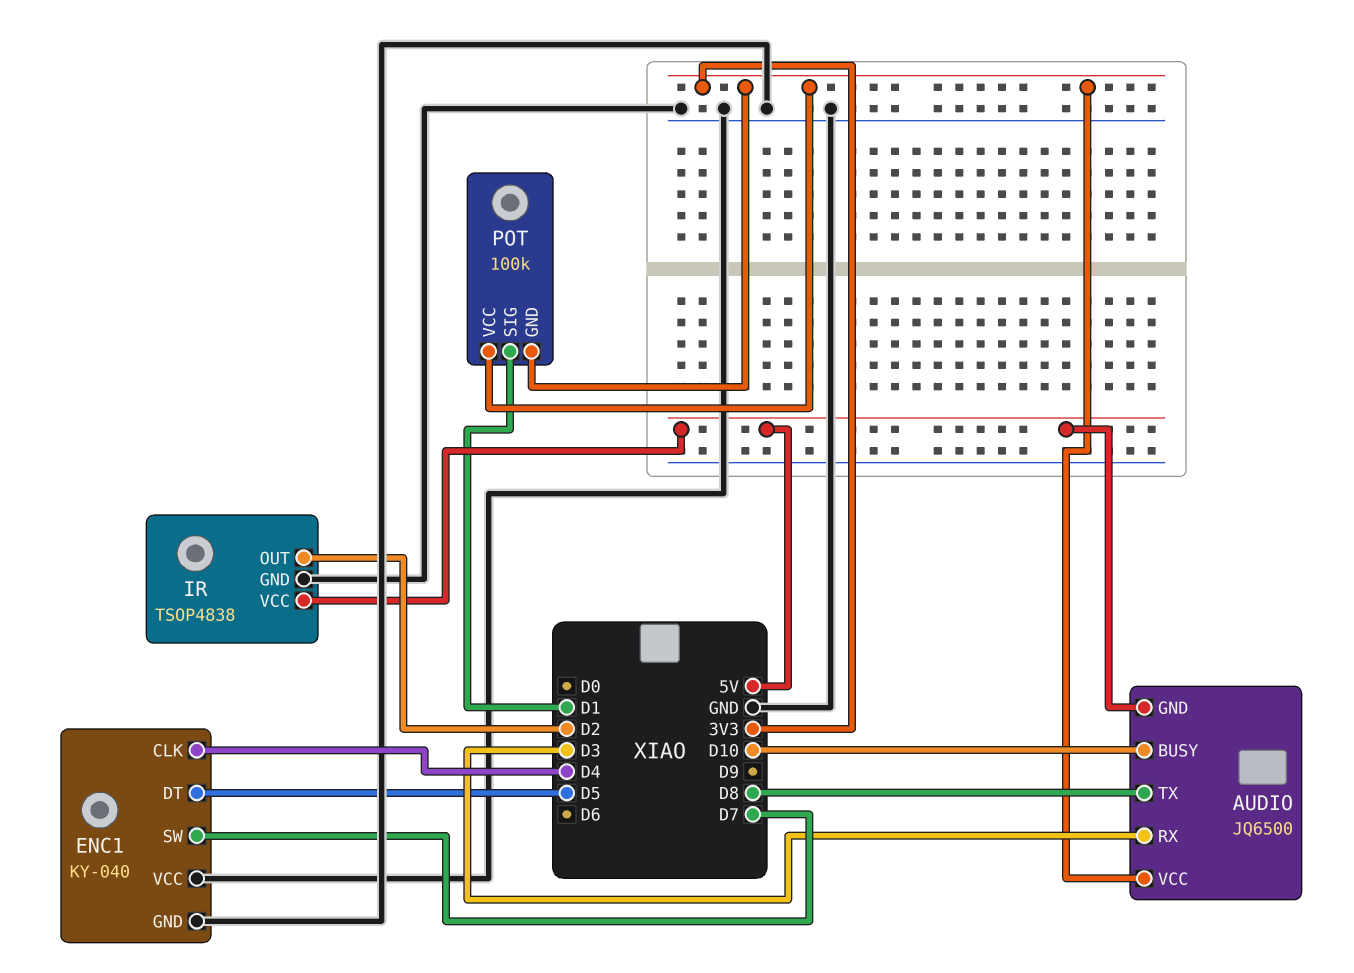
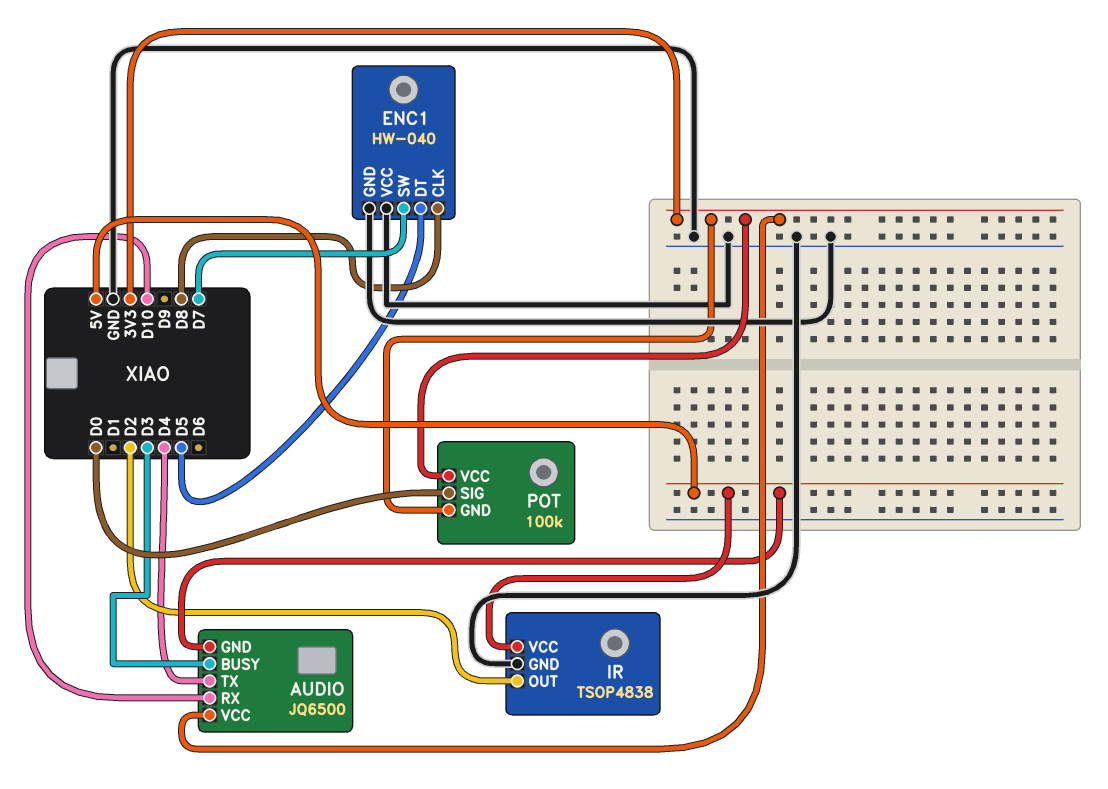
AUDIO pin BUSY: D10 -> D3
AUDIO pin RX: D3 -> D10
AUDIO pin TX: D8 -> D4
ENC1: KY-040 -> HW-040
ENC1 pin CLK: D4 -> D8
POT pin SIG: D1 -> D0

